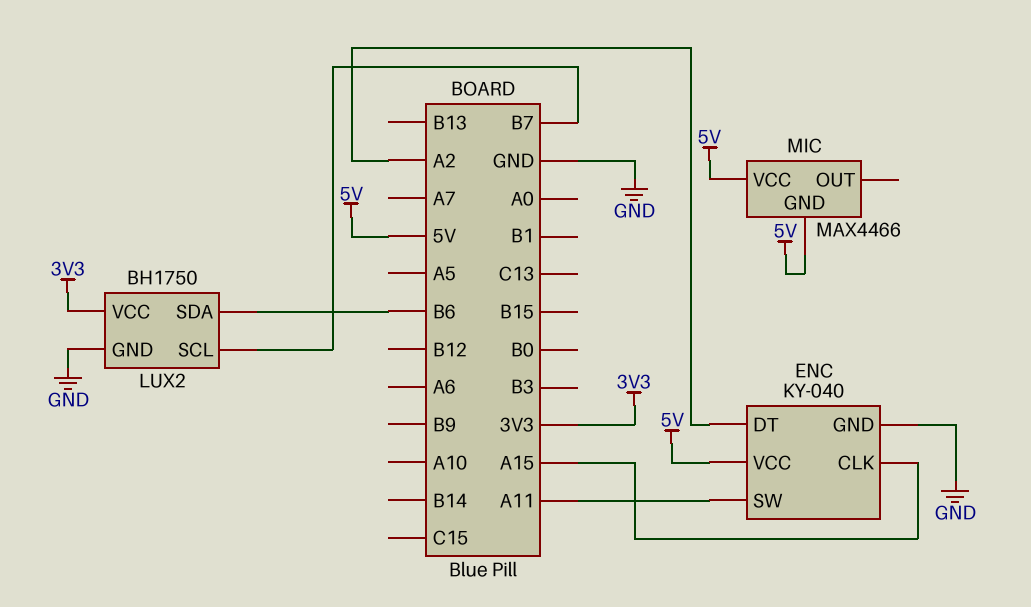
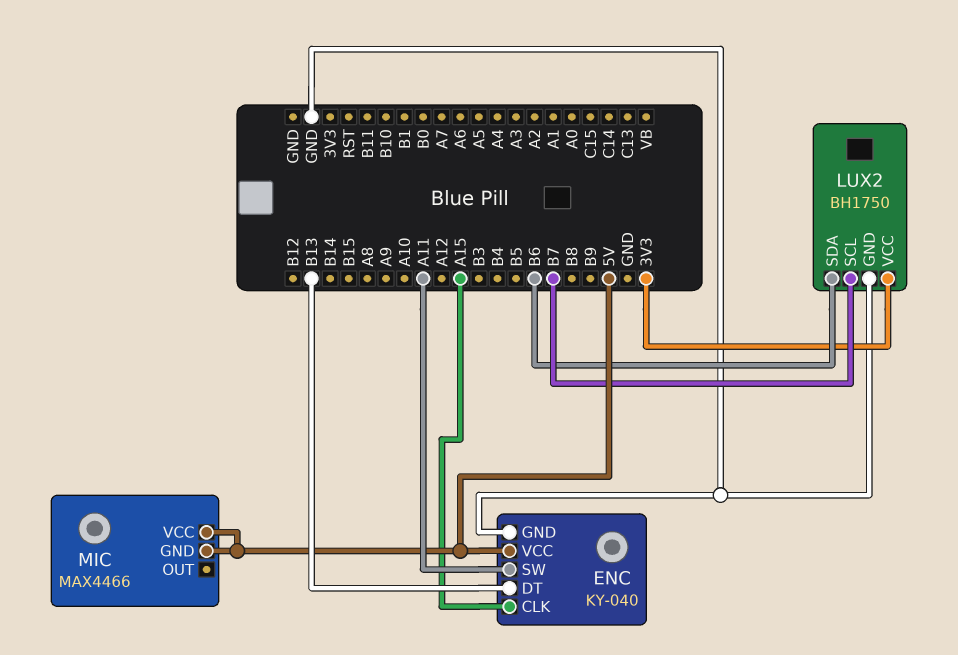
ENC pin DT: A2 -> B13

